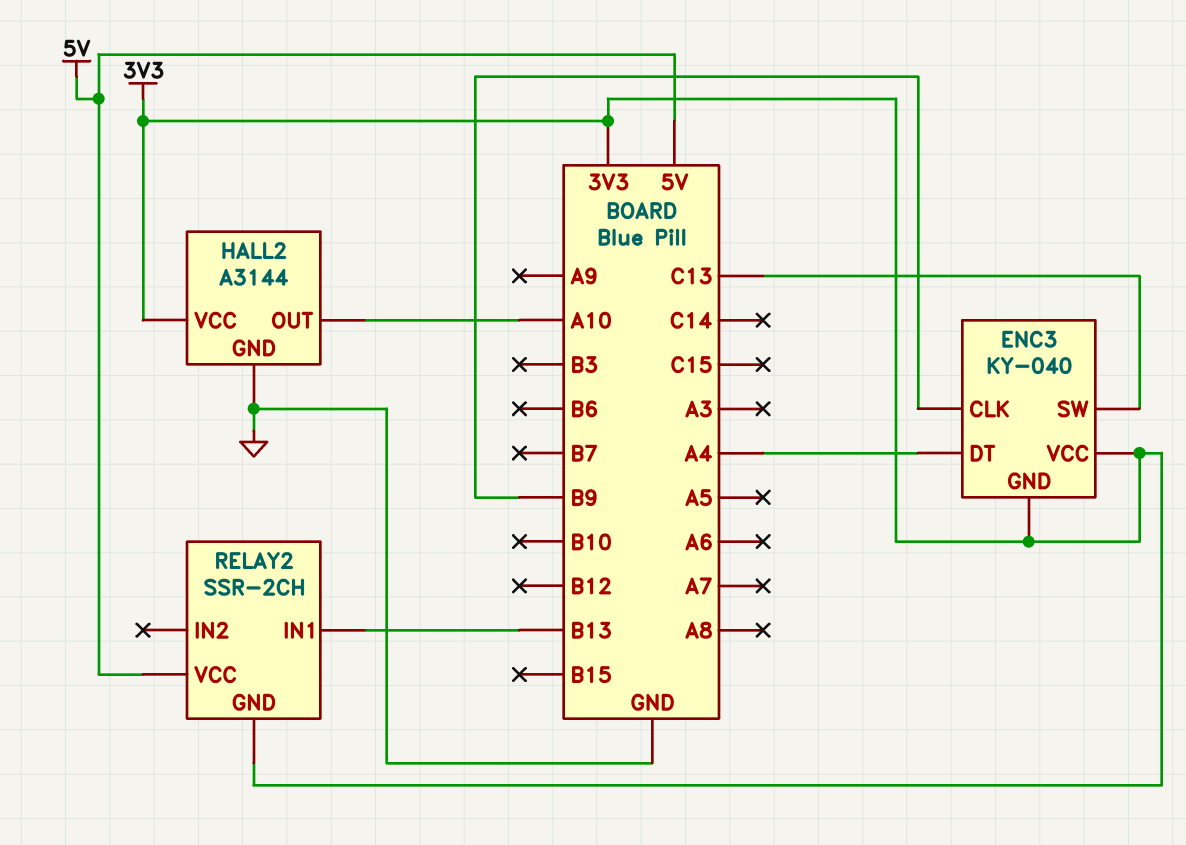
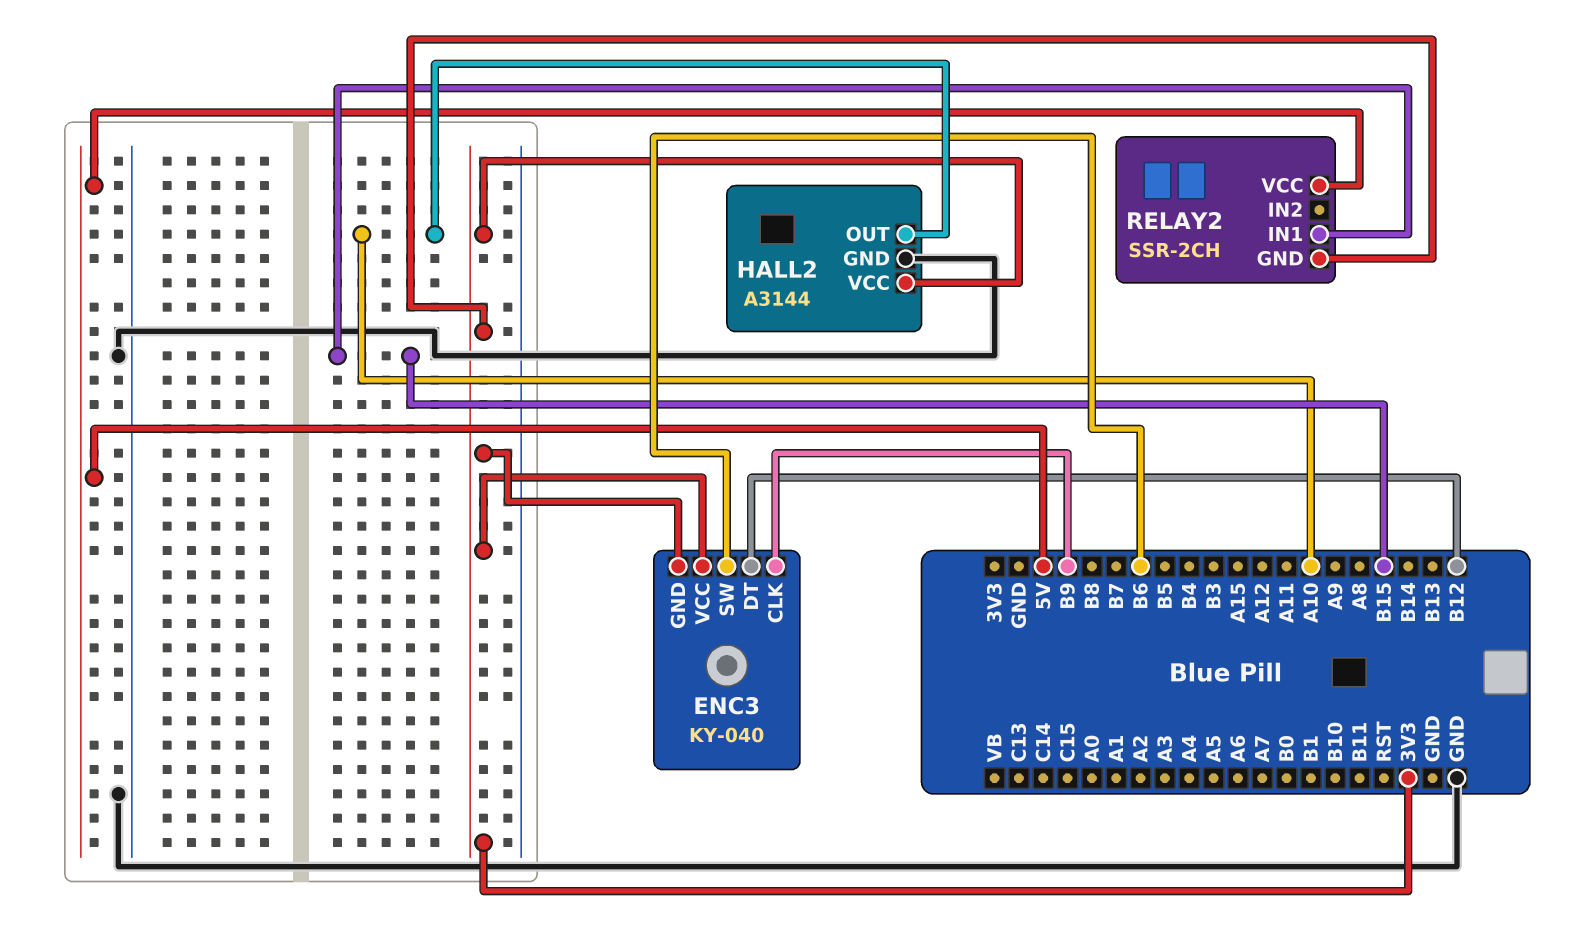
ENC3 pin DT: A4 -> B12
ENC3 pin SW: C13 -> B6
RELAY2 pin IN1: B13 -> B15

